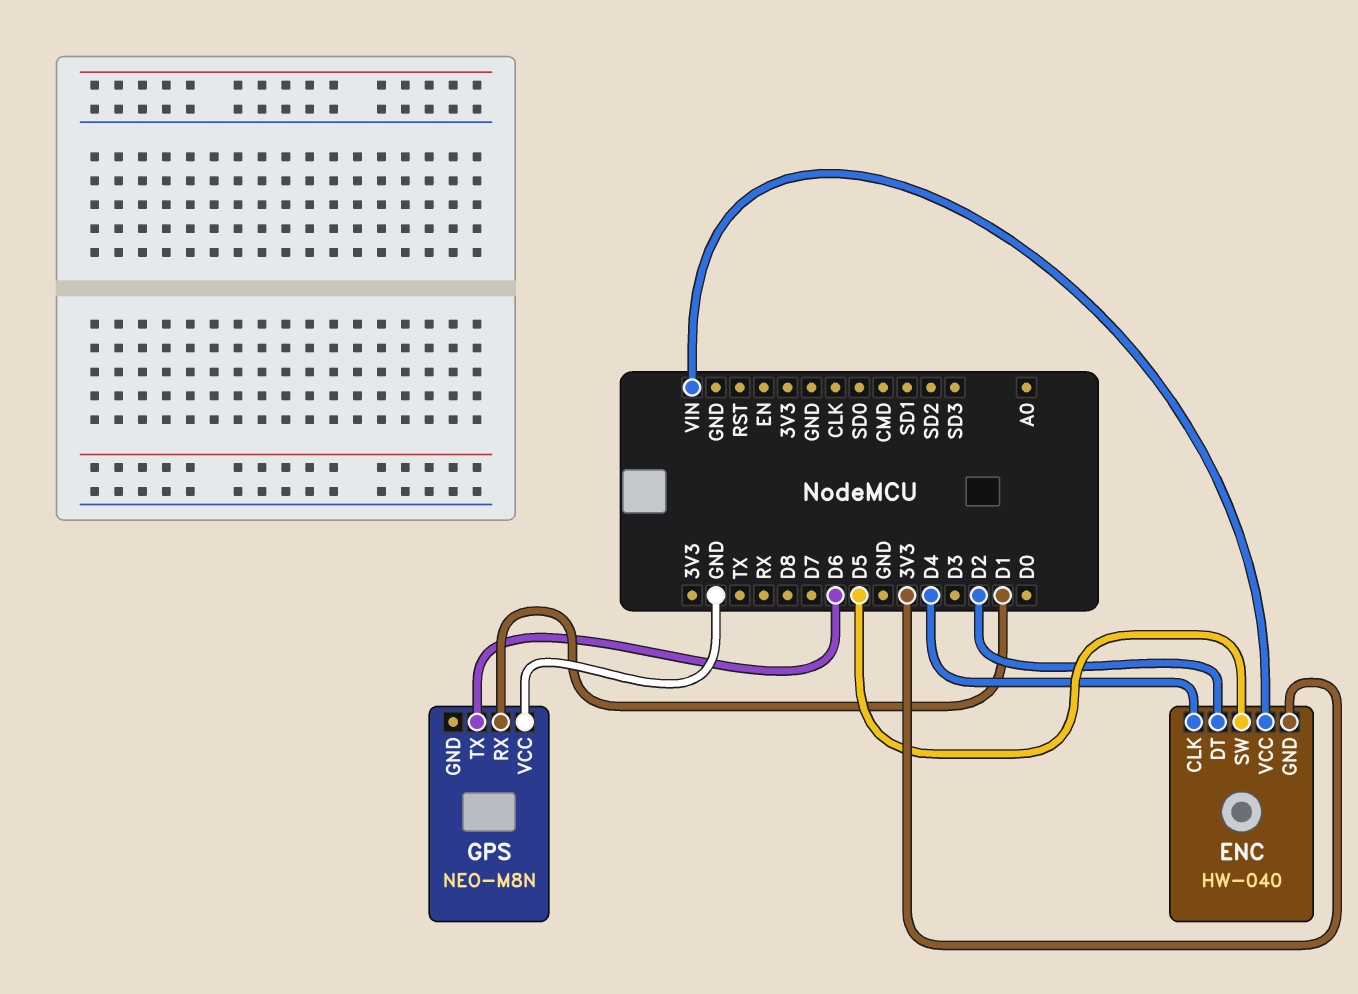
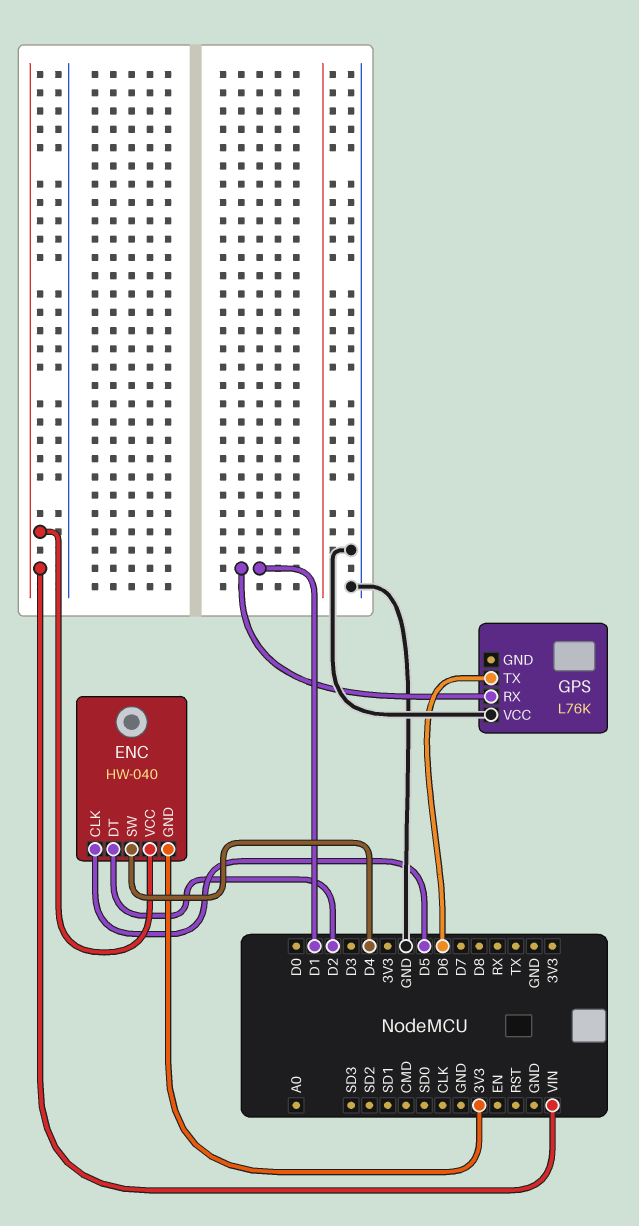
ENC pin CLK: D4 -> D5
ENC pin SW: D5 -> D4
GPS: NEO-M8N -> L76K

